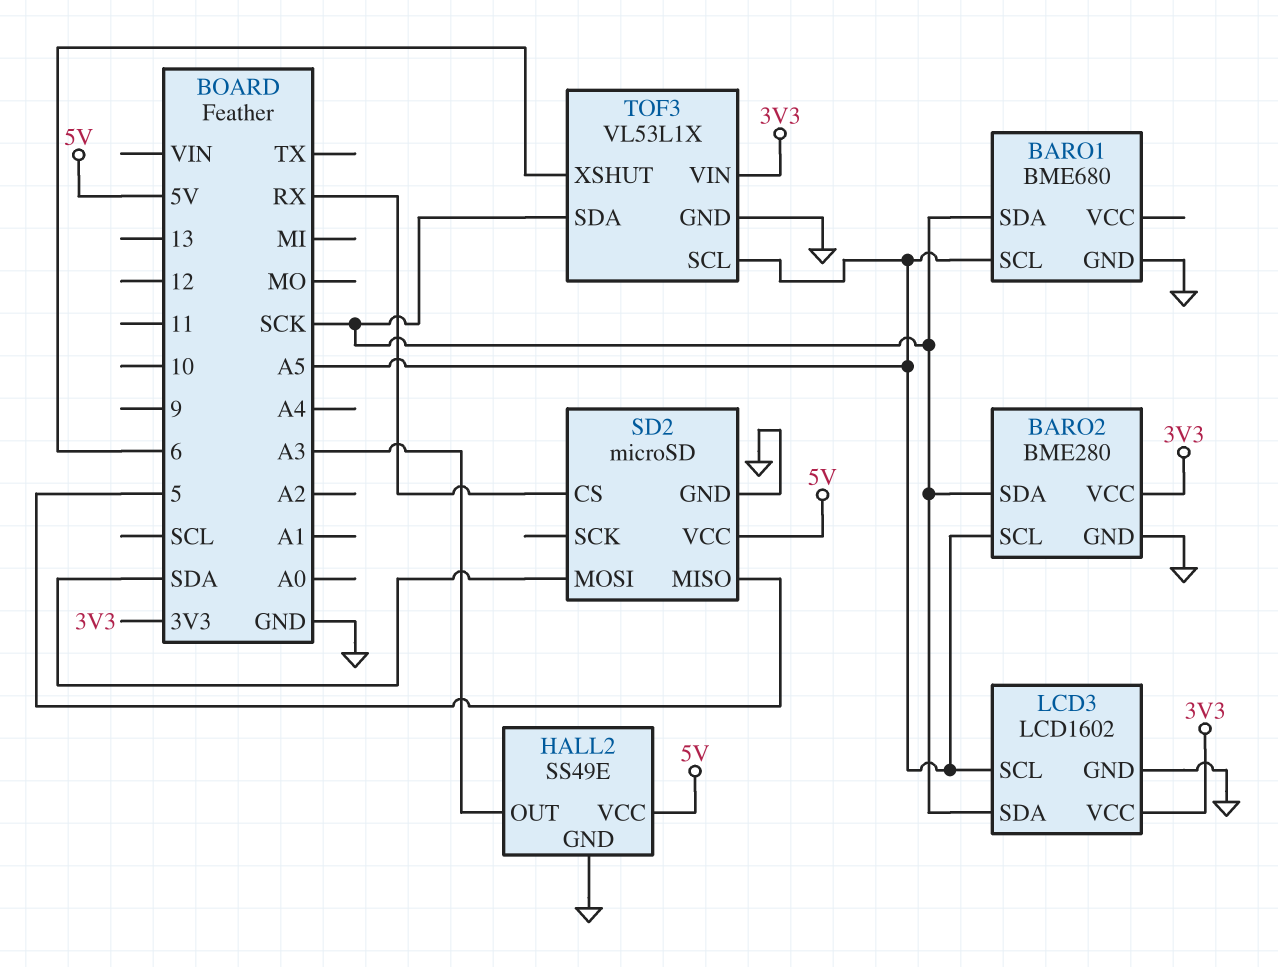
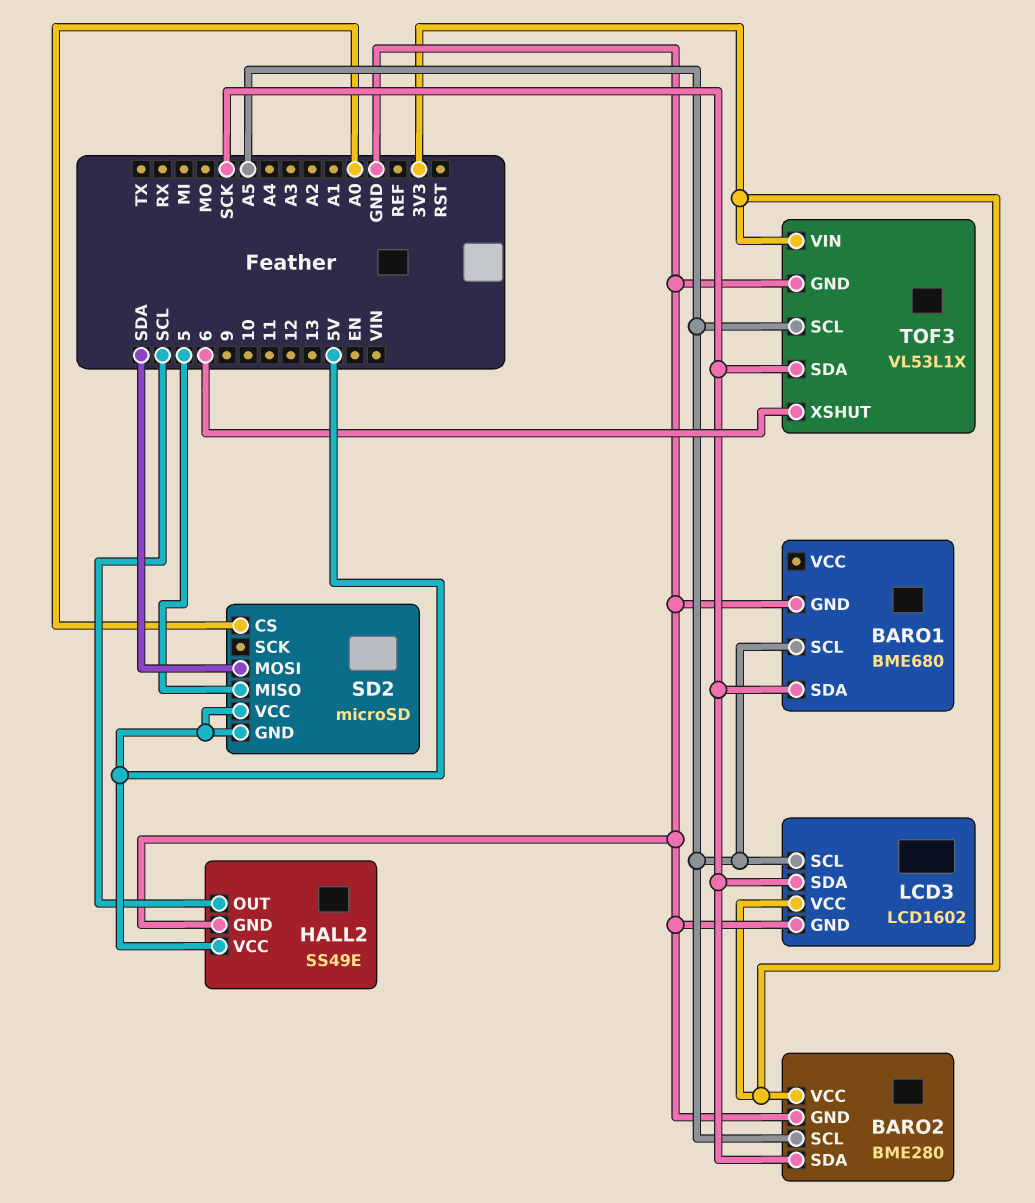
HALL2 pin OUT: A3 -> SCL
SD2 pin CS: RX -> A0
SD2 pin GND: GND -> 5V

